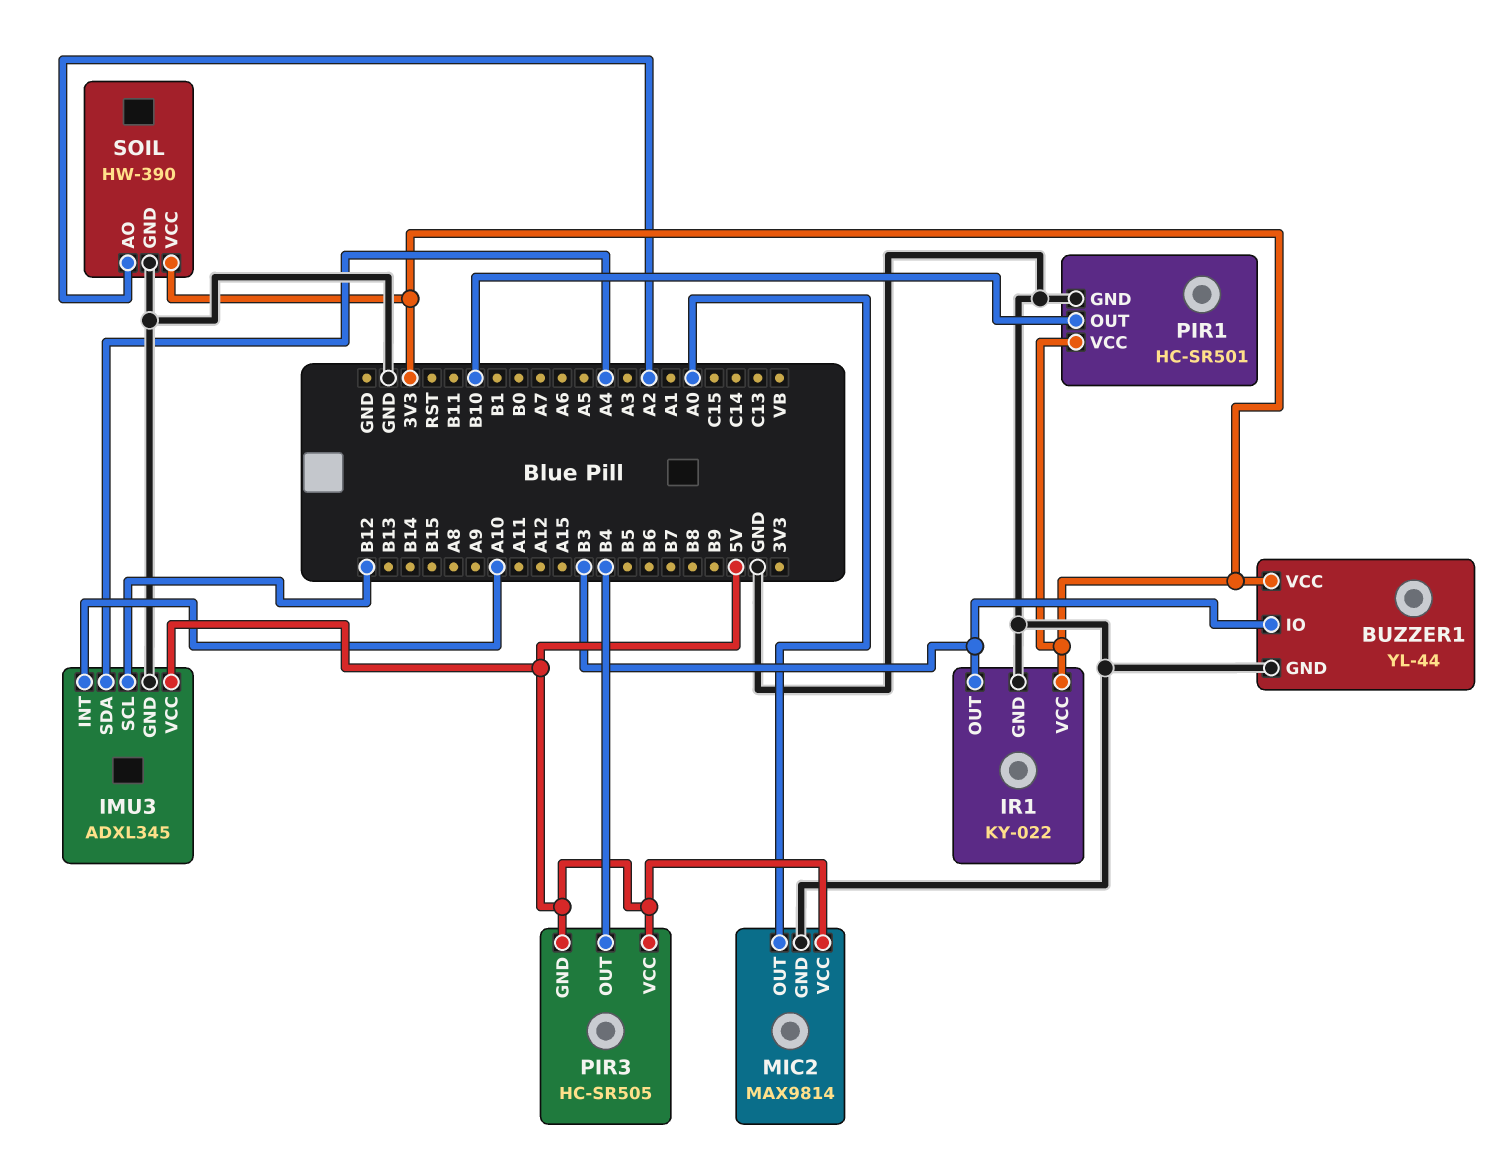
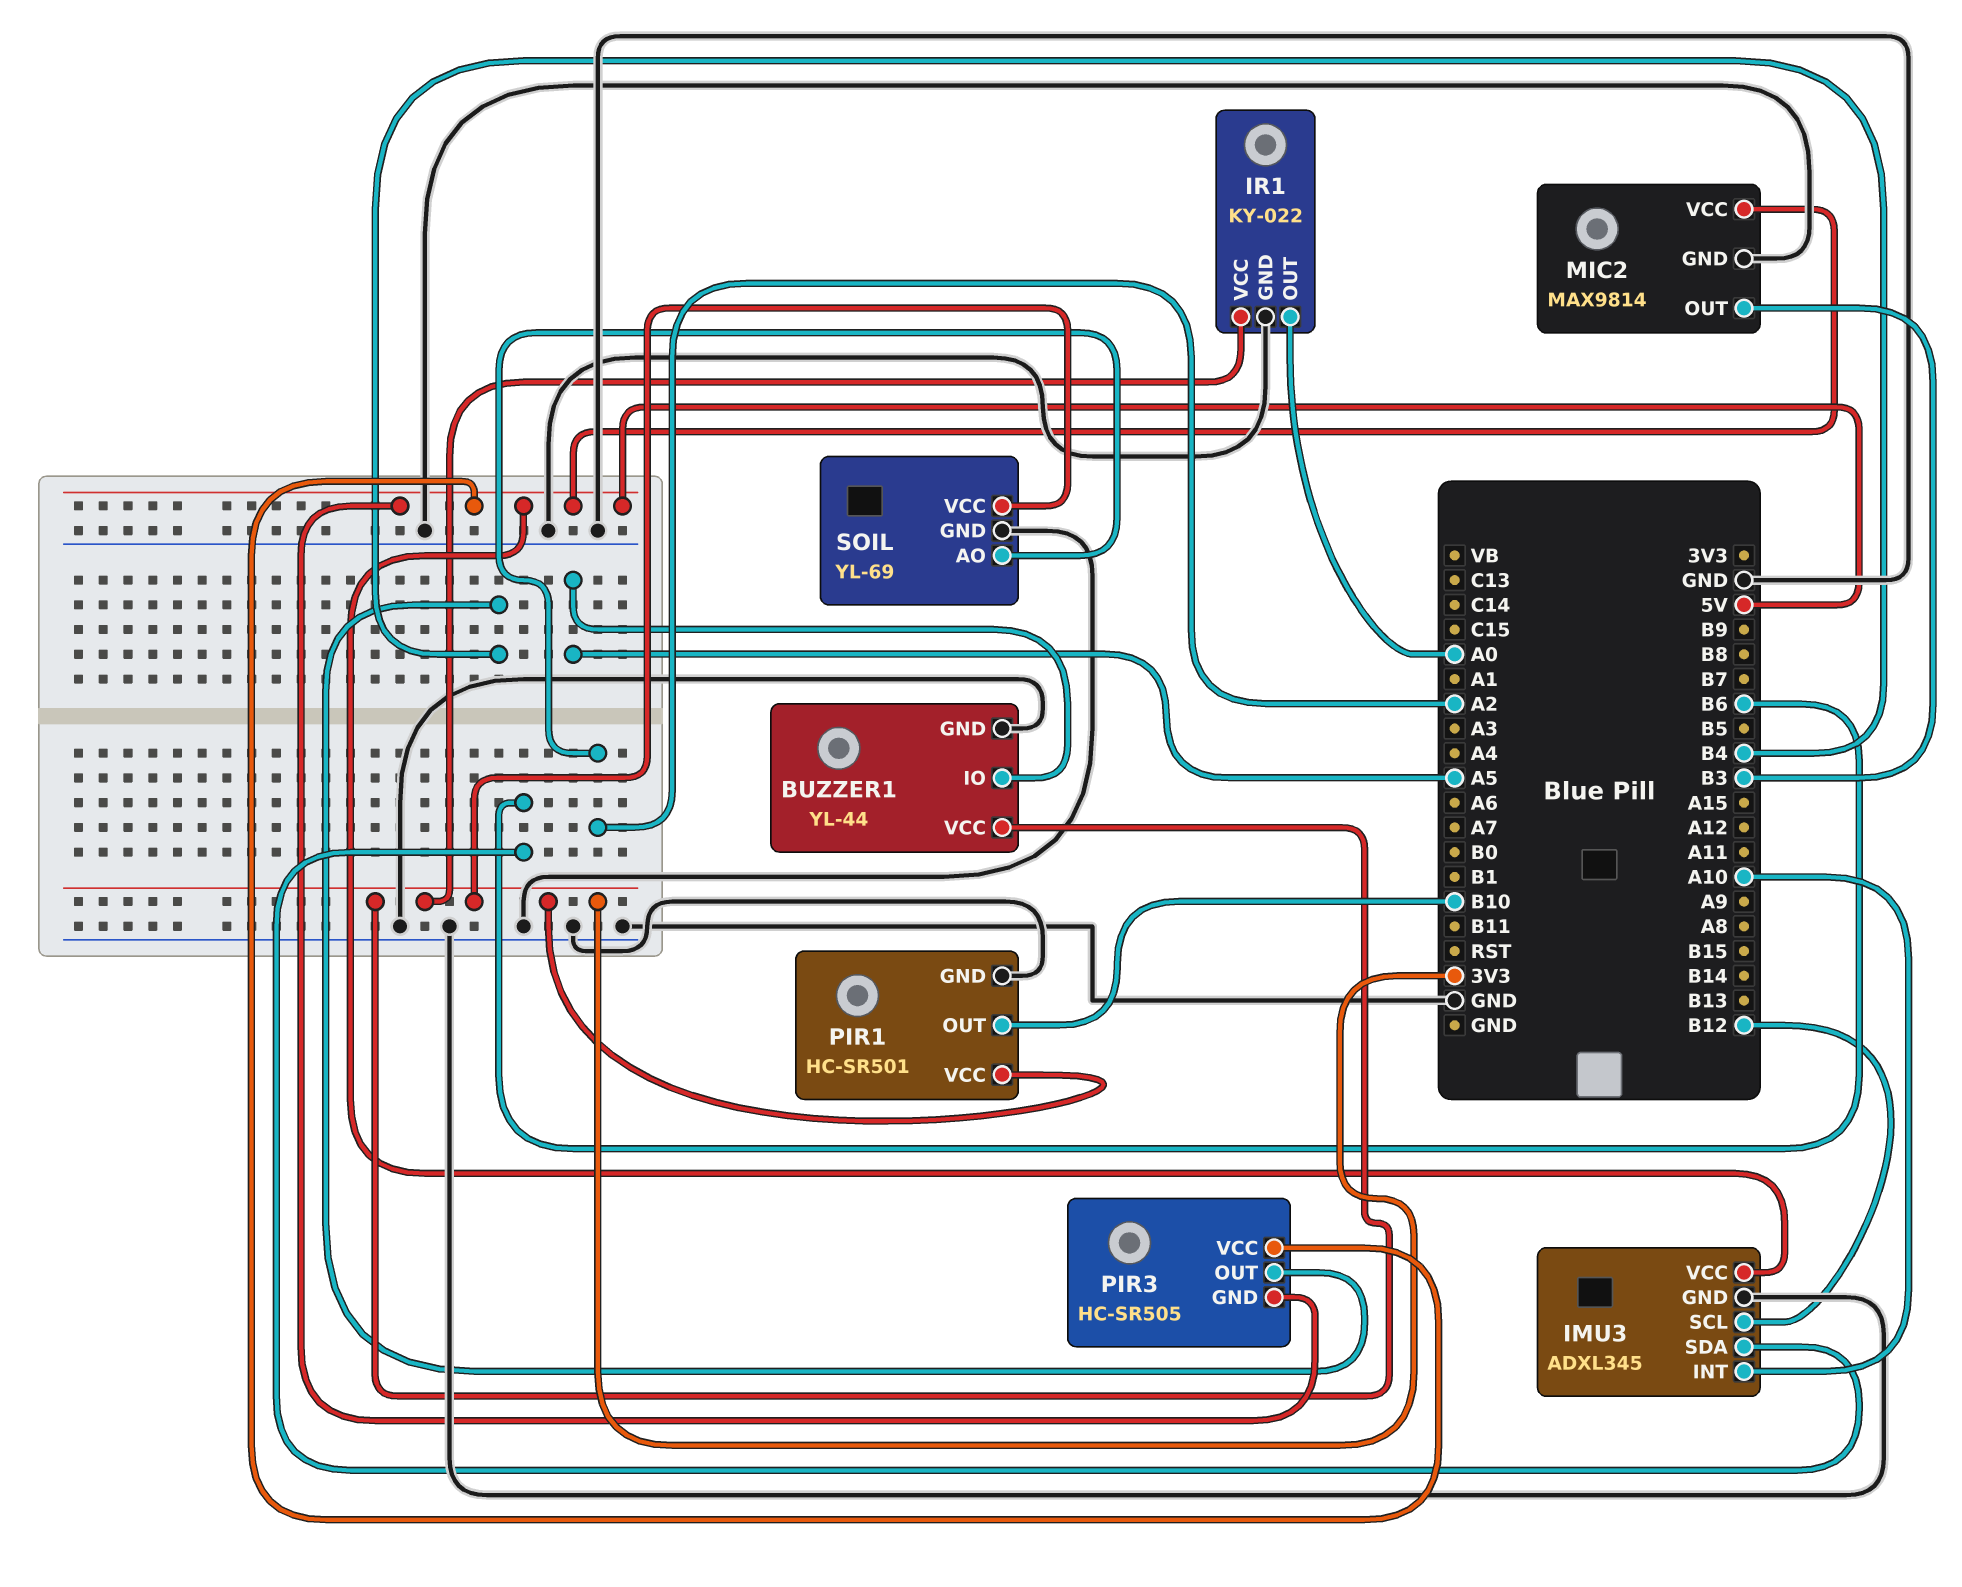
BUZZER1 pin IO: B3 -> A5
IMU3 pin SDA: A4 -> B6
IR1 pin OUT: B3 -> A0
MIC2 pin OUT: A0 -> B3
SOIL: HW-390 -> YL-69

